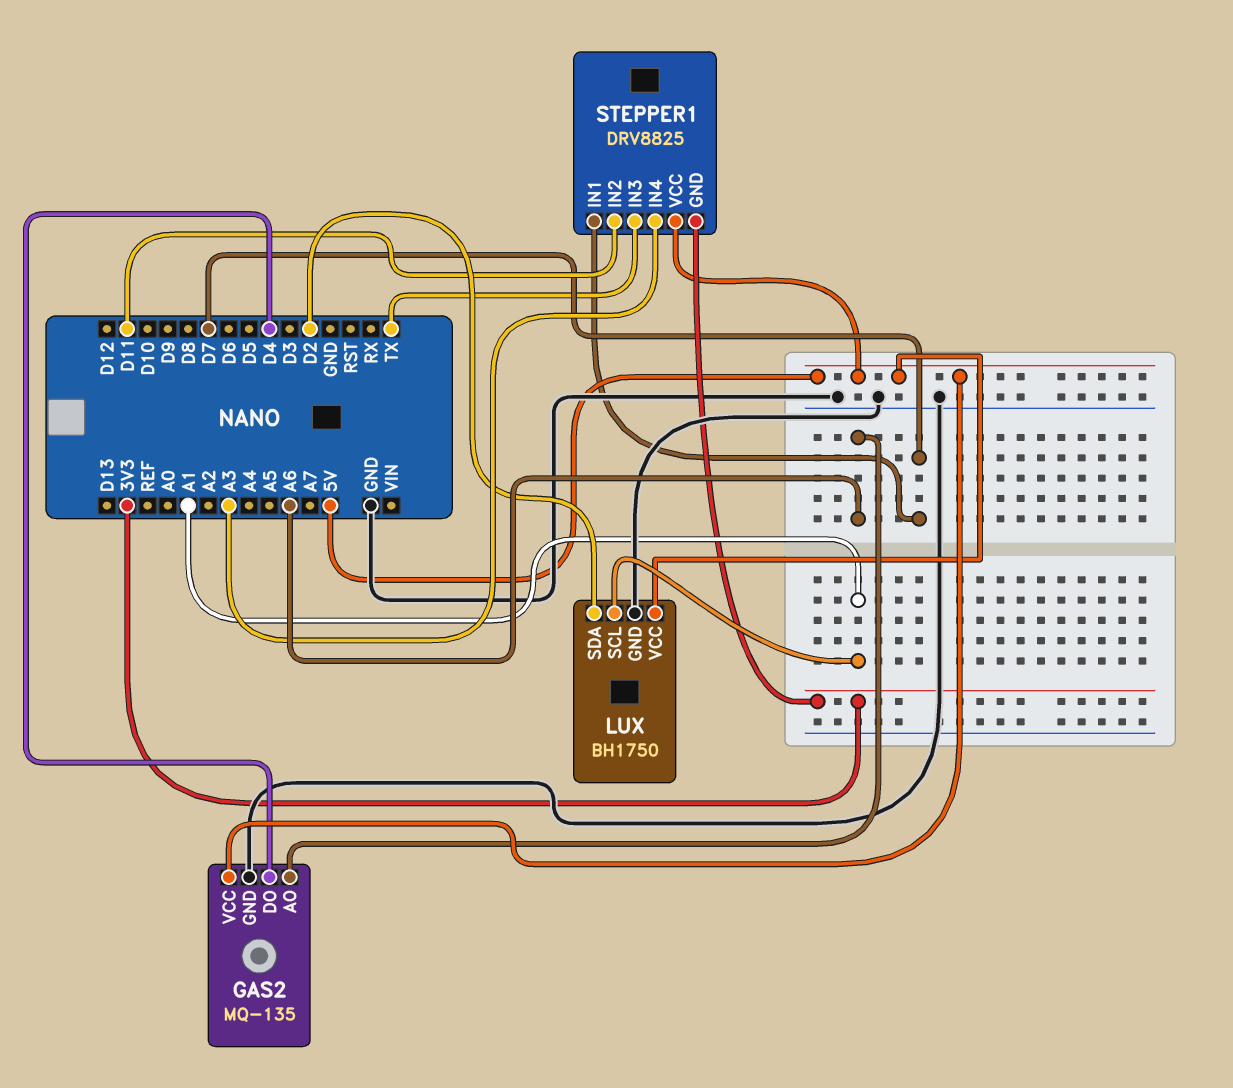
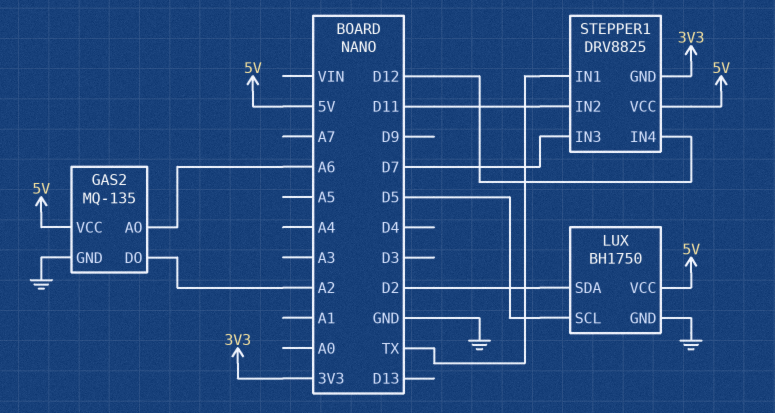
GAS2 pin DO: D4 -> A2
LUX pin SCL: A1 -> D5
STEPPER1 pin IN1: D7 -> TX
STEPPER1 pin IN3: TX -> D7
STEPPER1 pin IN4: A3 -> D12

